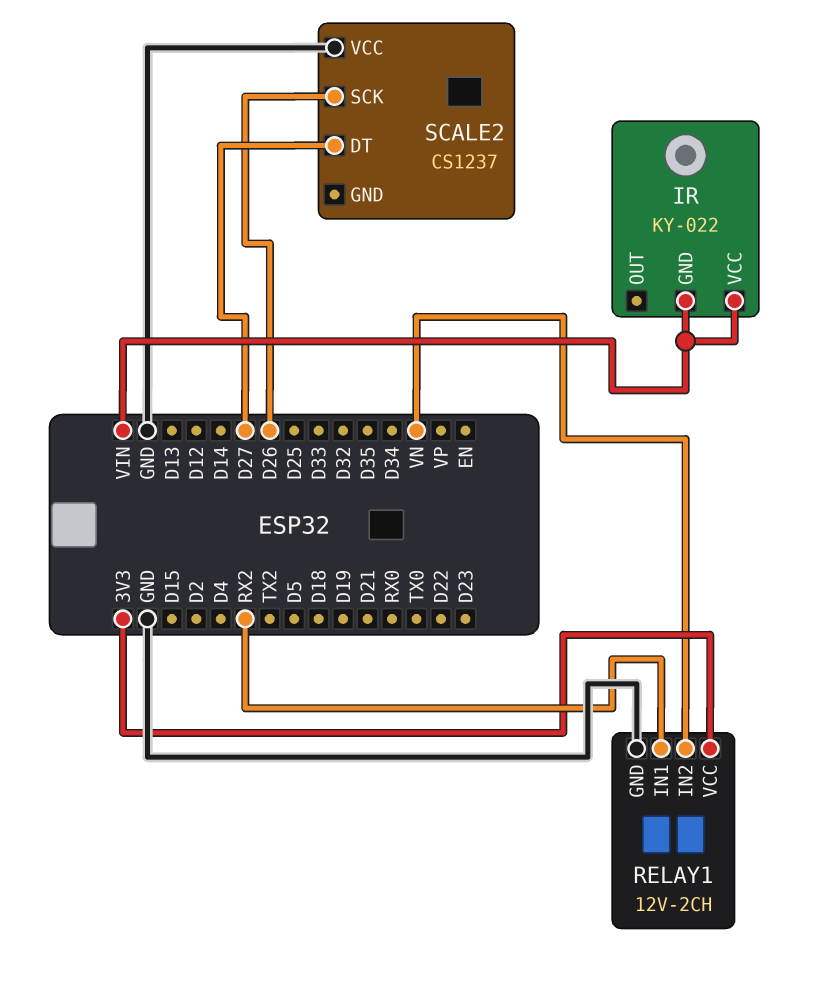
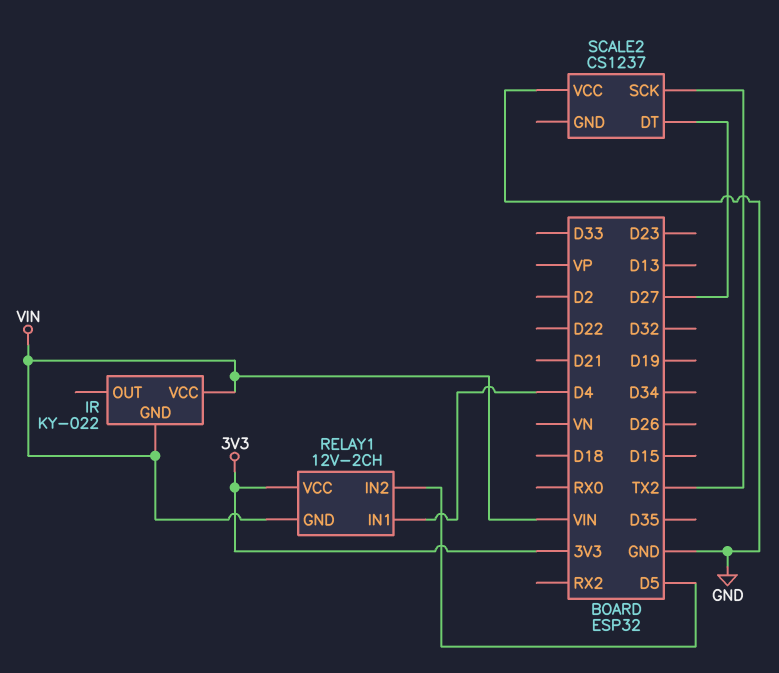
RELAY1 pin GND: GND -> VIN
RELAY1 pin IN1: RX2 -> D4
RELAY1 pin IN2: VN -> D5
SCALE2 pin SCK: D26 -> TX2

